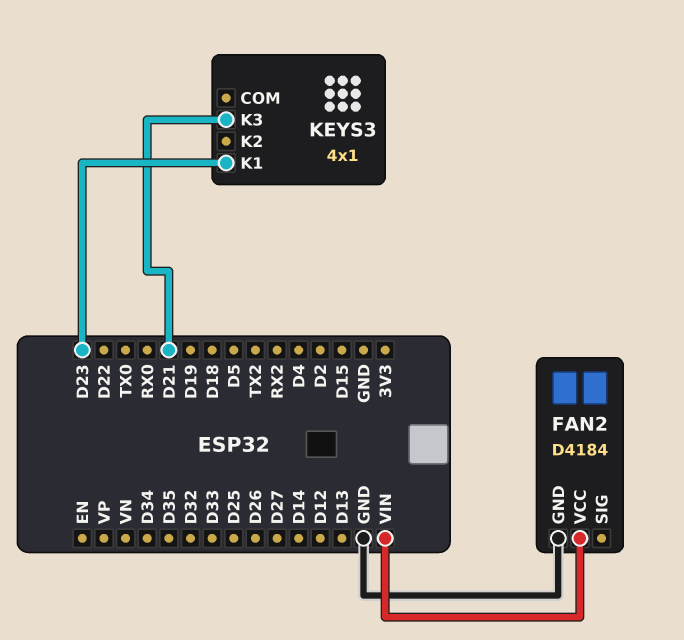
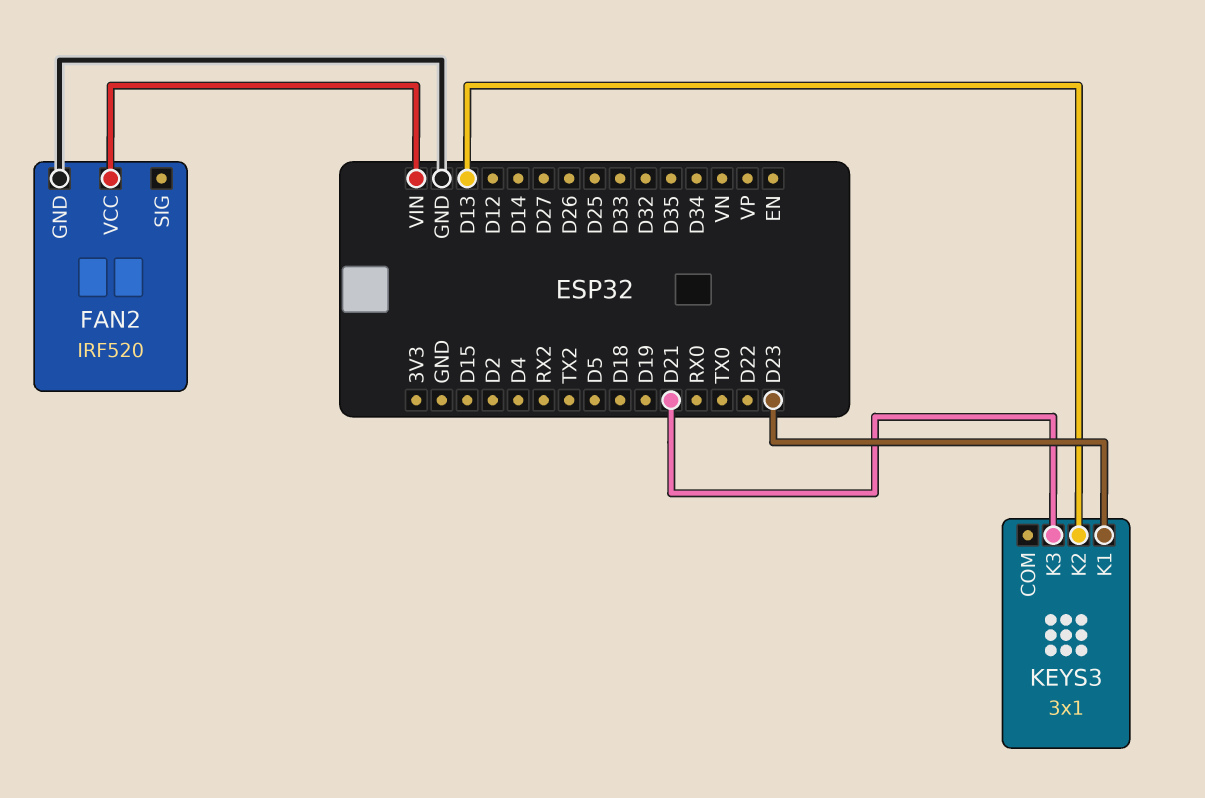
FAN2: D4184 -> IRF520
KEYS3: 4x1 -> 3x1
KEYS3 pin K2: none -> D13

